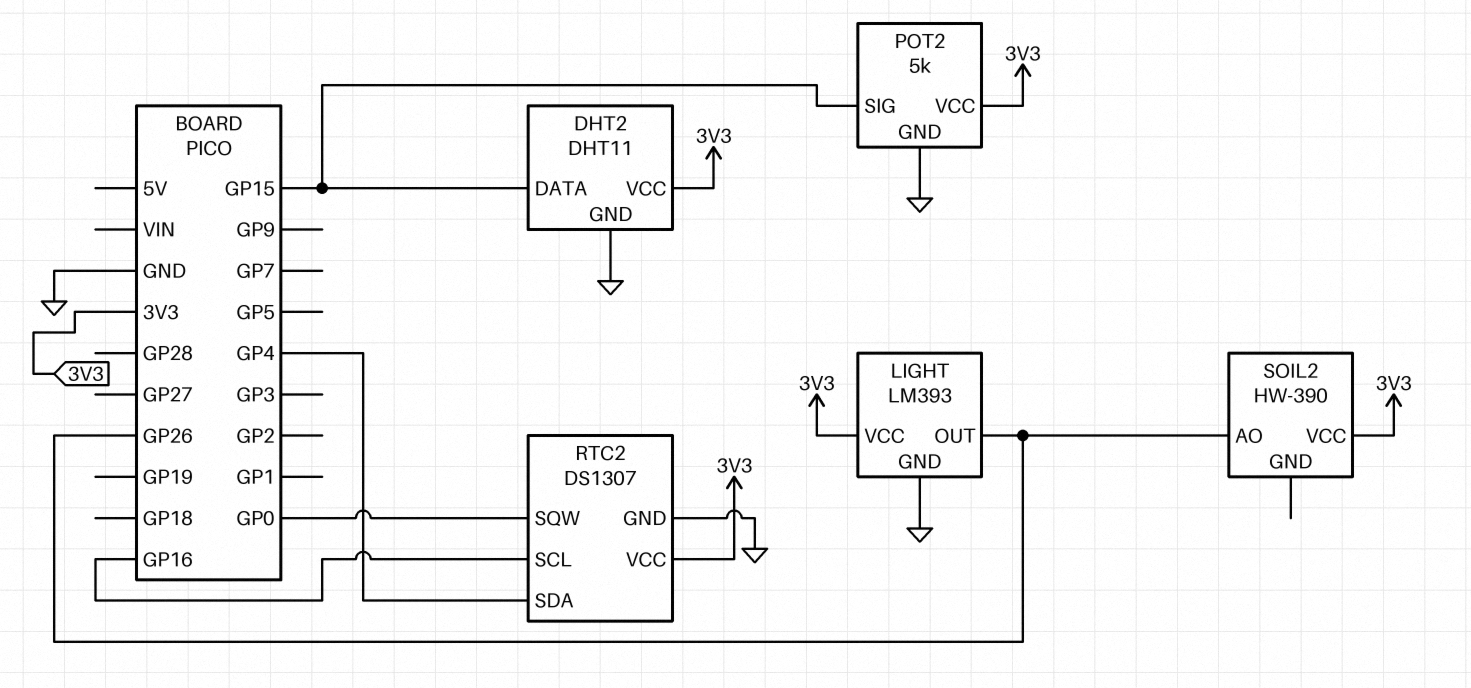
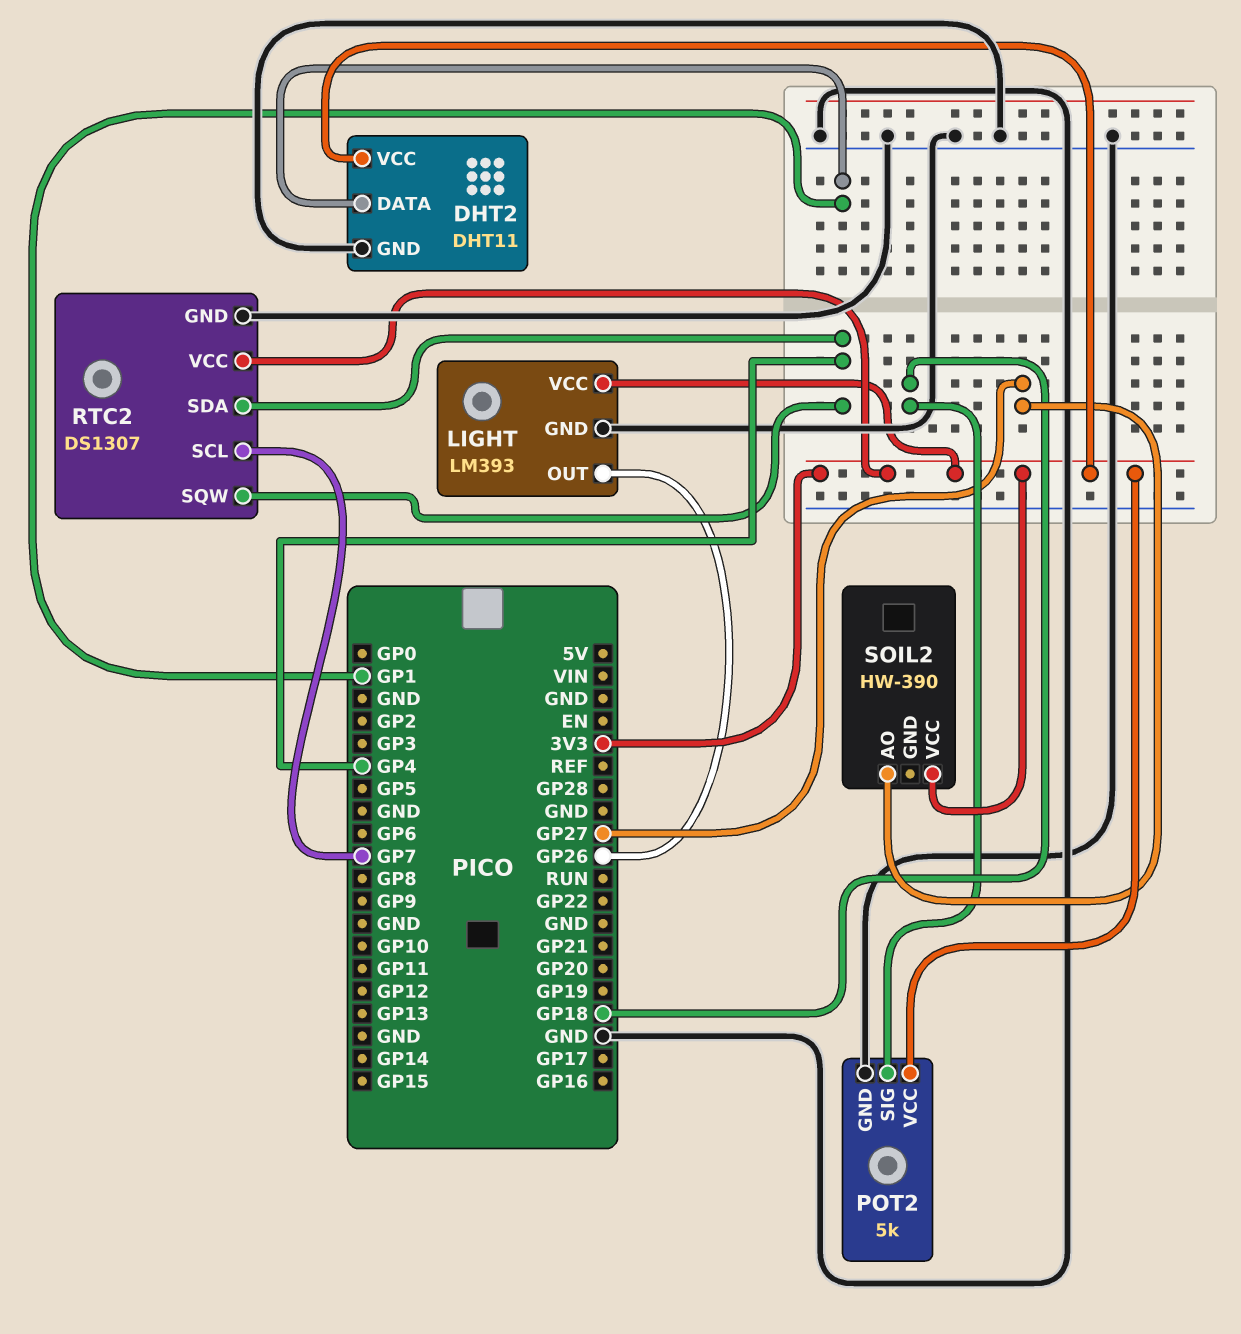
DHT2 pin DATA: GP15 -> GP1
POT2 pin SIG: GP15 -> GP18
RTC2 pin SCL: GP16 -> GP7
RTC2 pin SQW: GP0 -> GP4
SOIL2 pin AO: GP26 -> GP27

